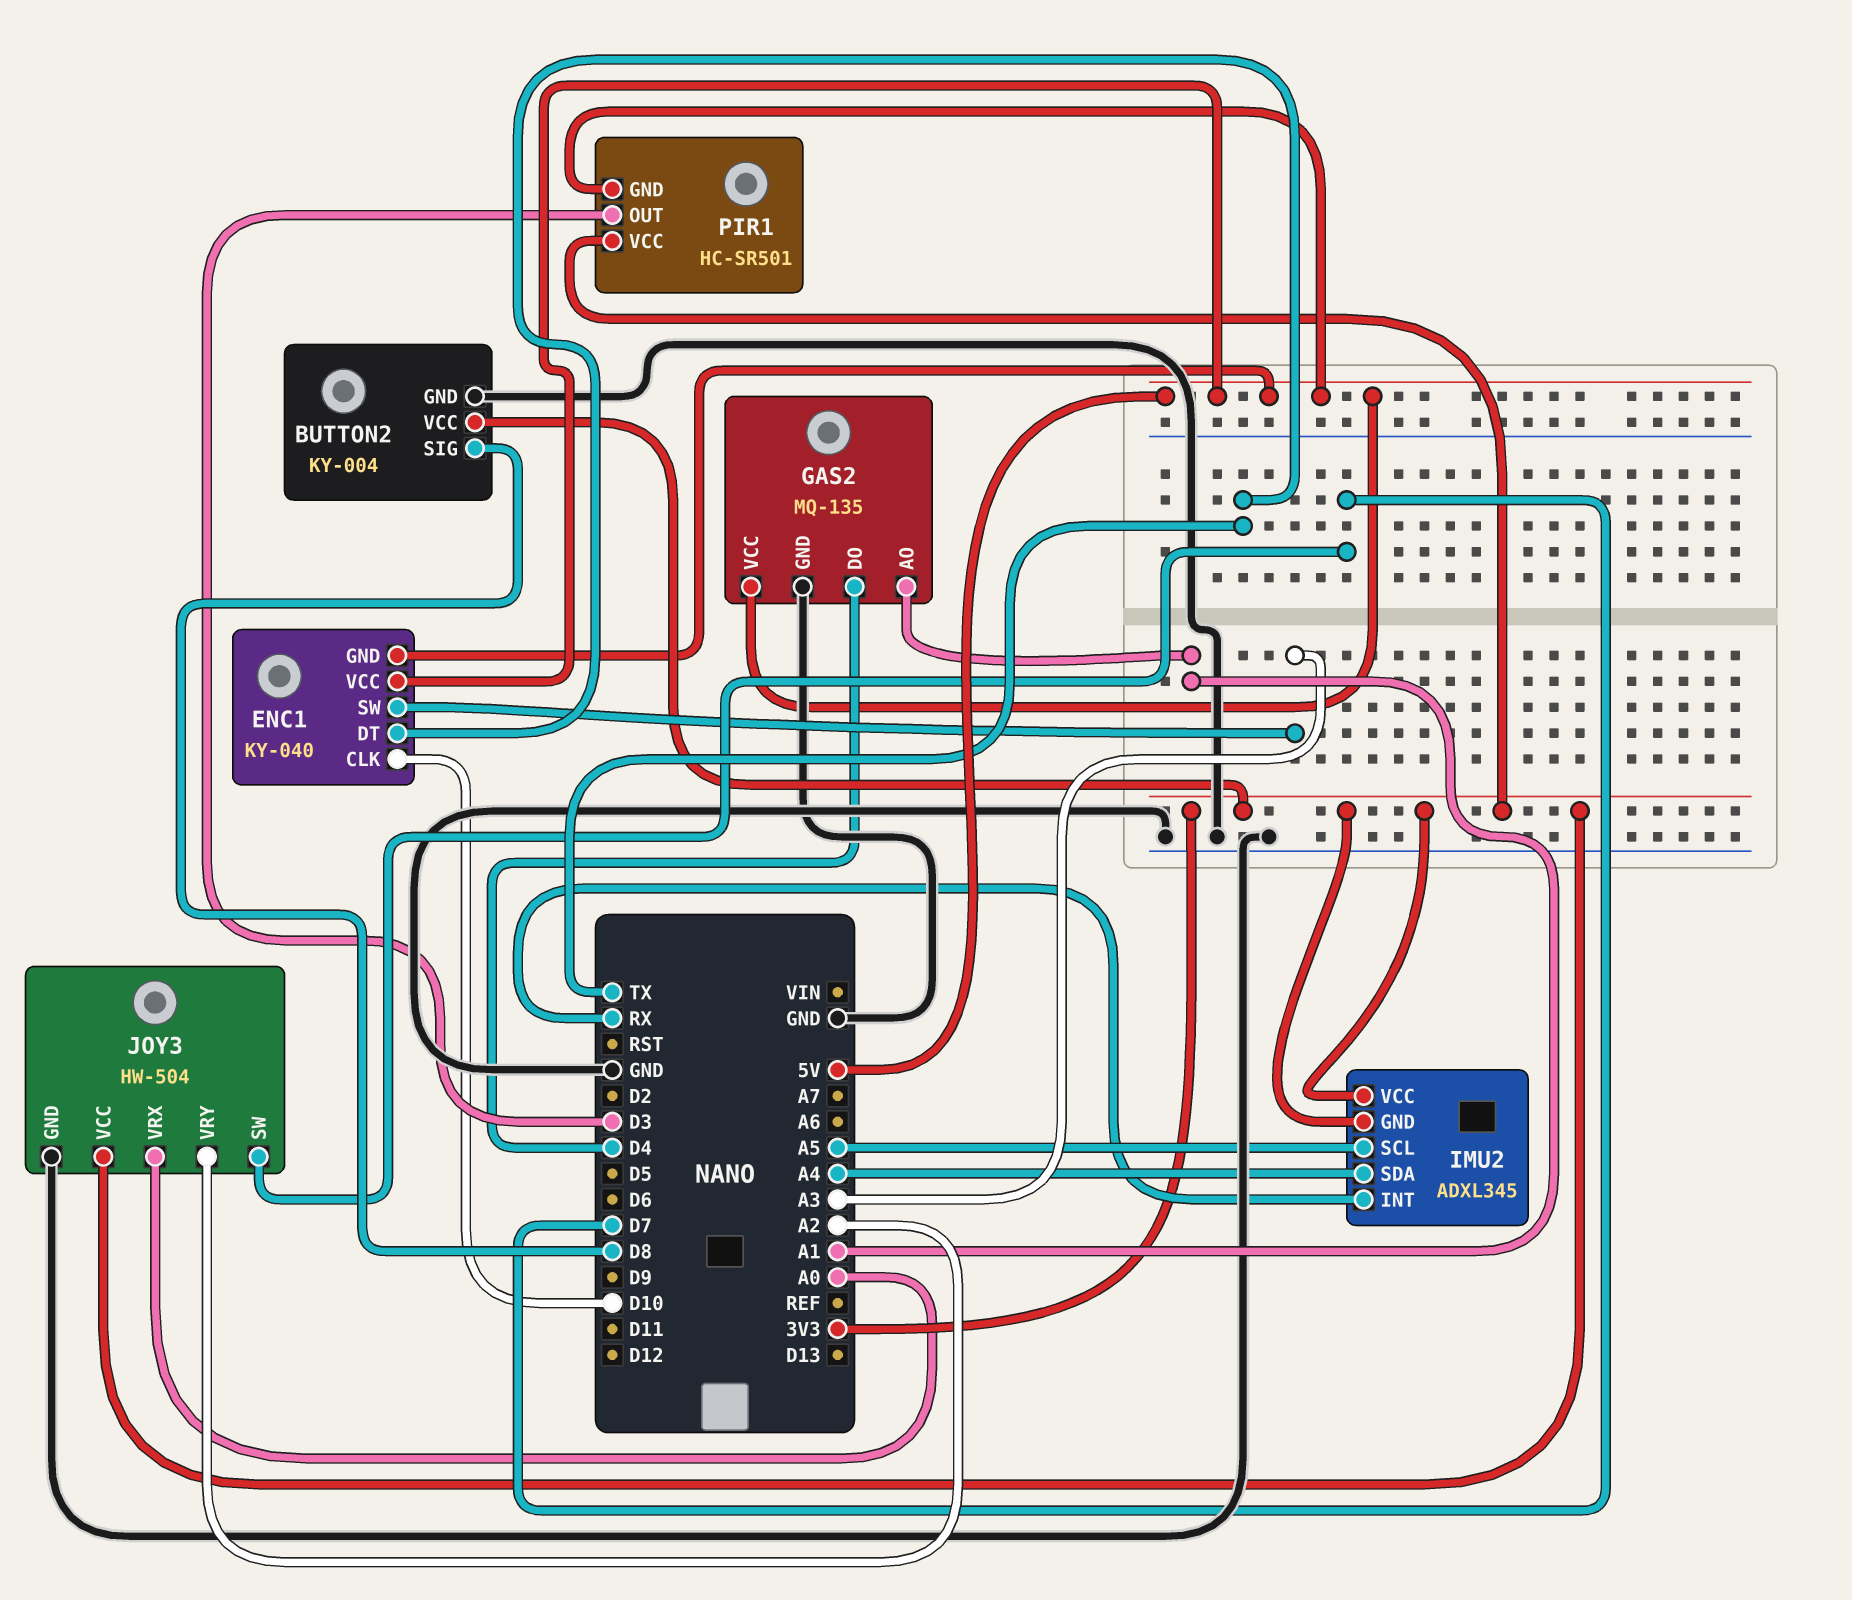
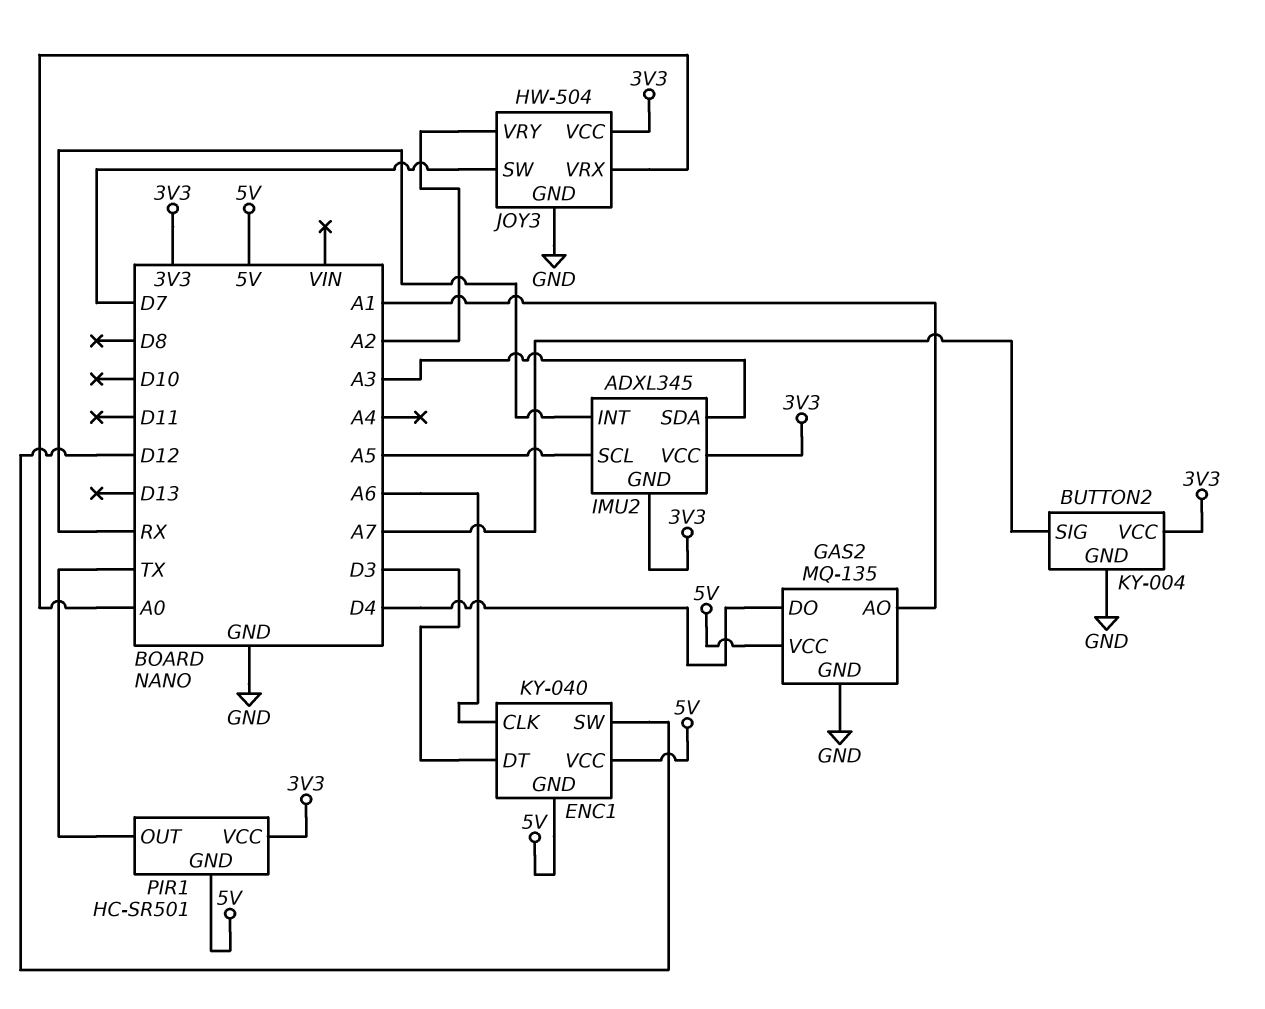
BUTTON2 pin SIG: D8 -> A7
ENC1 pin CLK: D10 -> A6
ENC1 pin DT: TX -> D3
ENC1 pin SW: A3 -> D12
IMU2 pin SDA: A4 -> A3
PIR1 pin OUT: D3 -> TX

